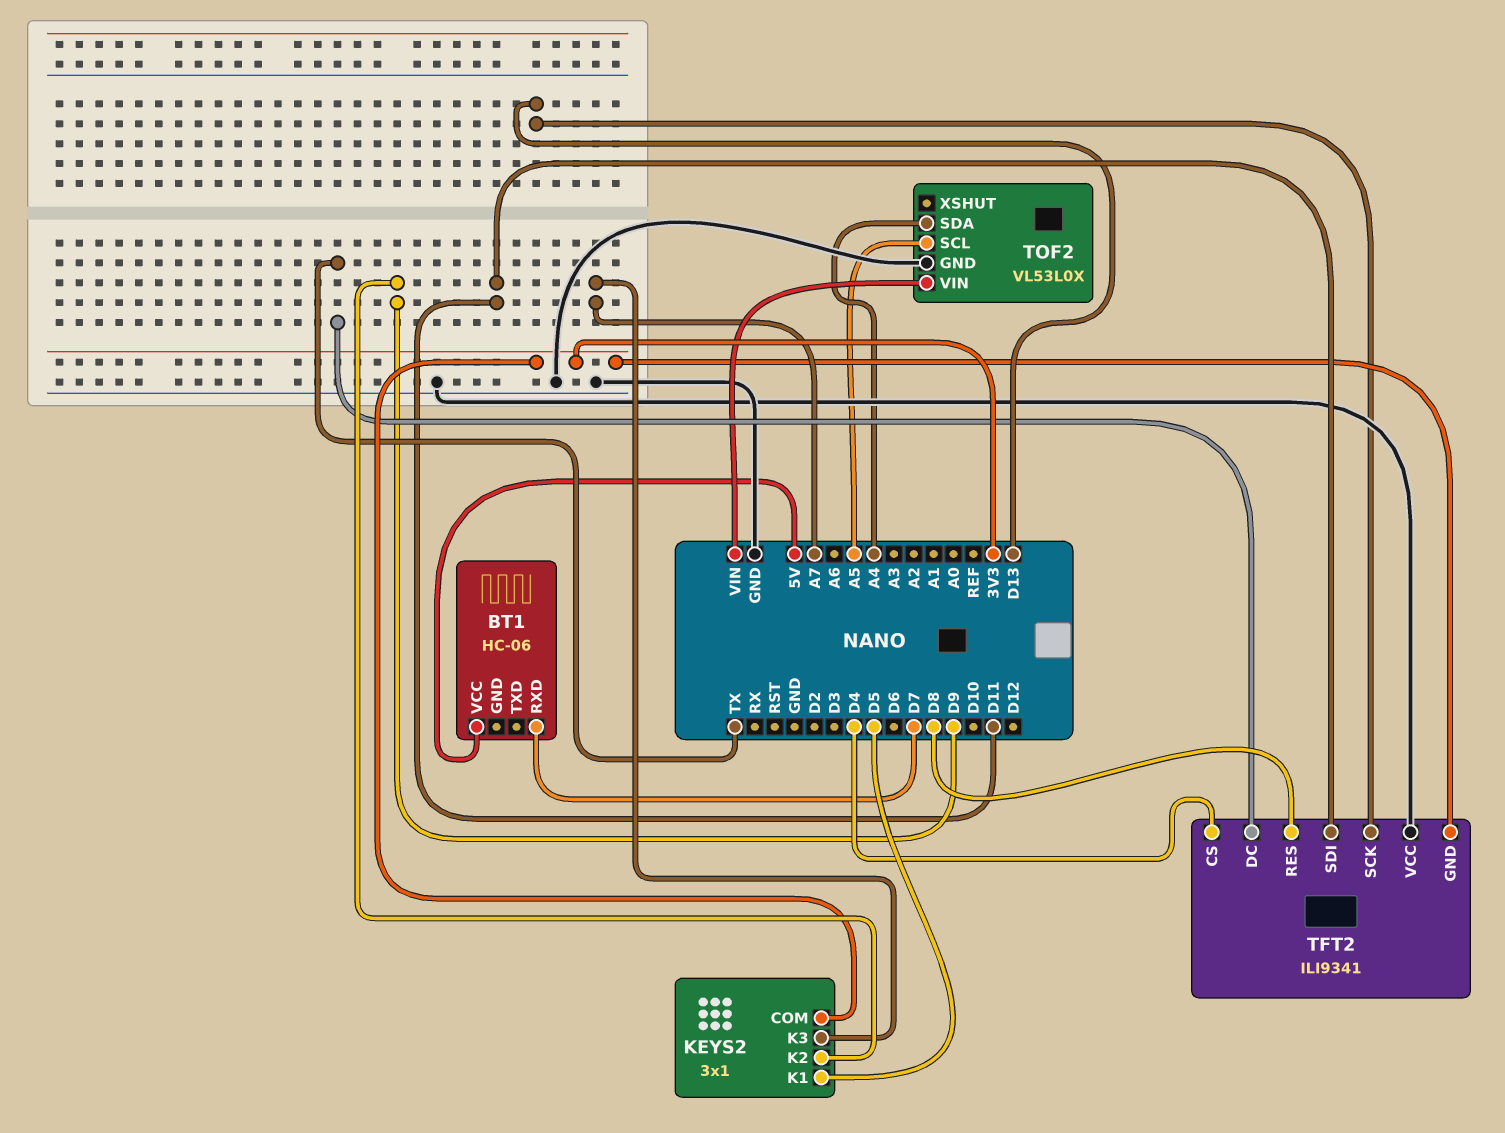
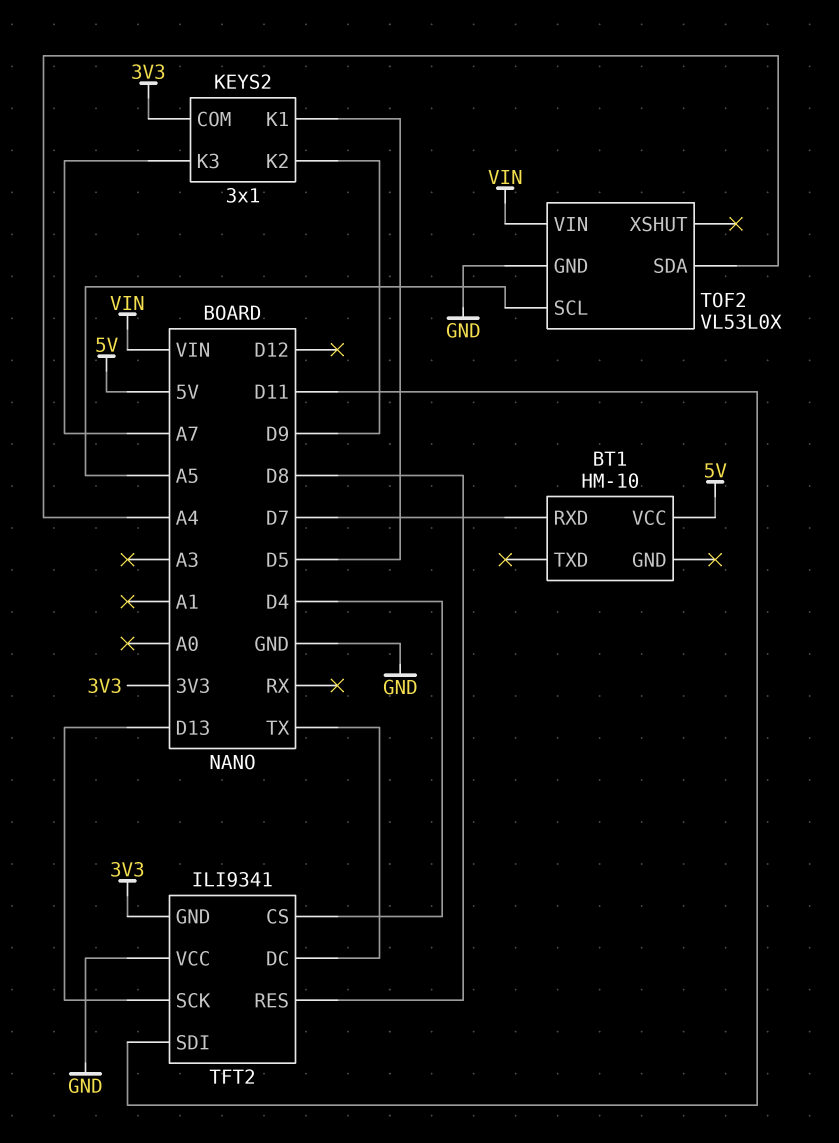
BT1: HC-06 -> HM-10

